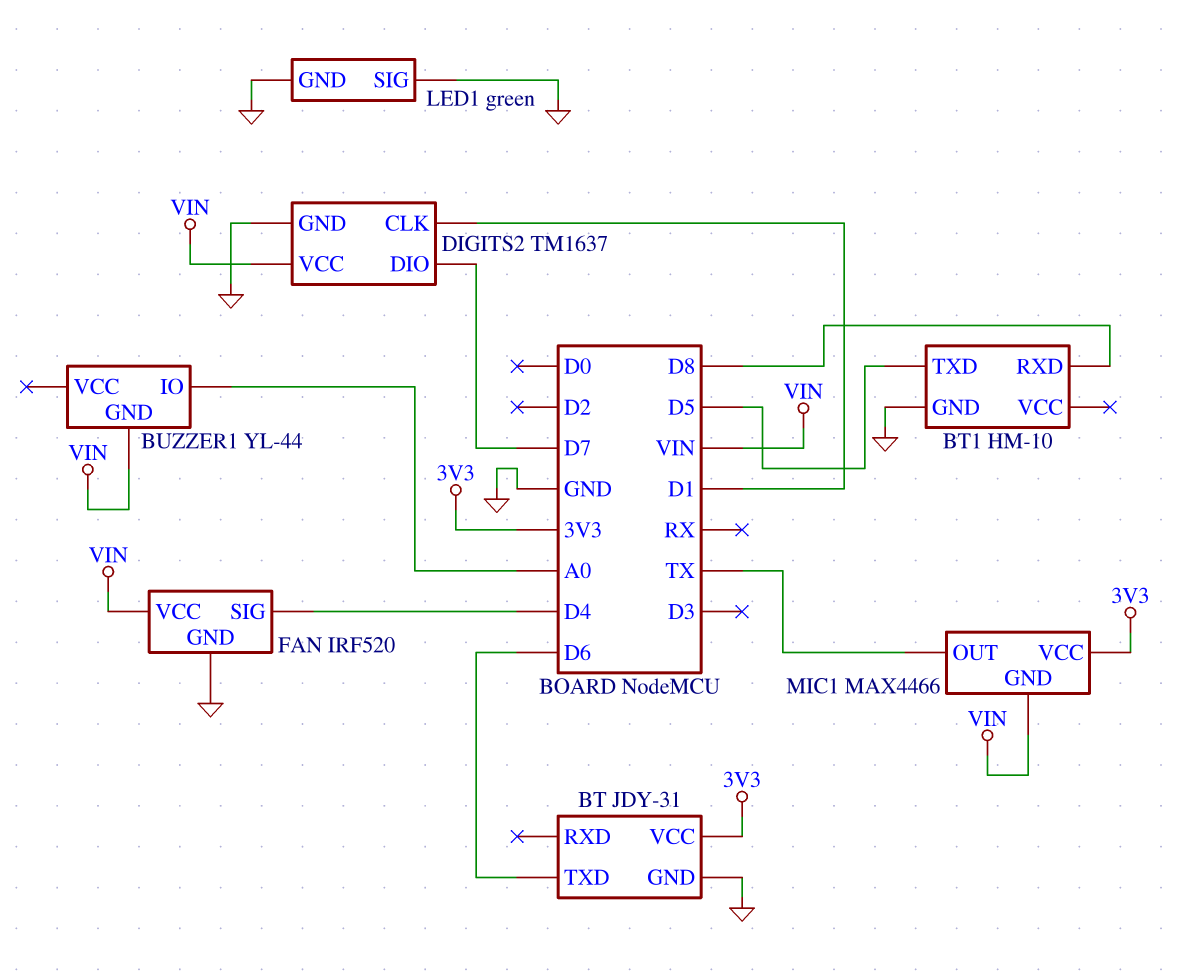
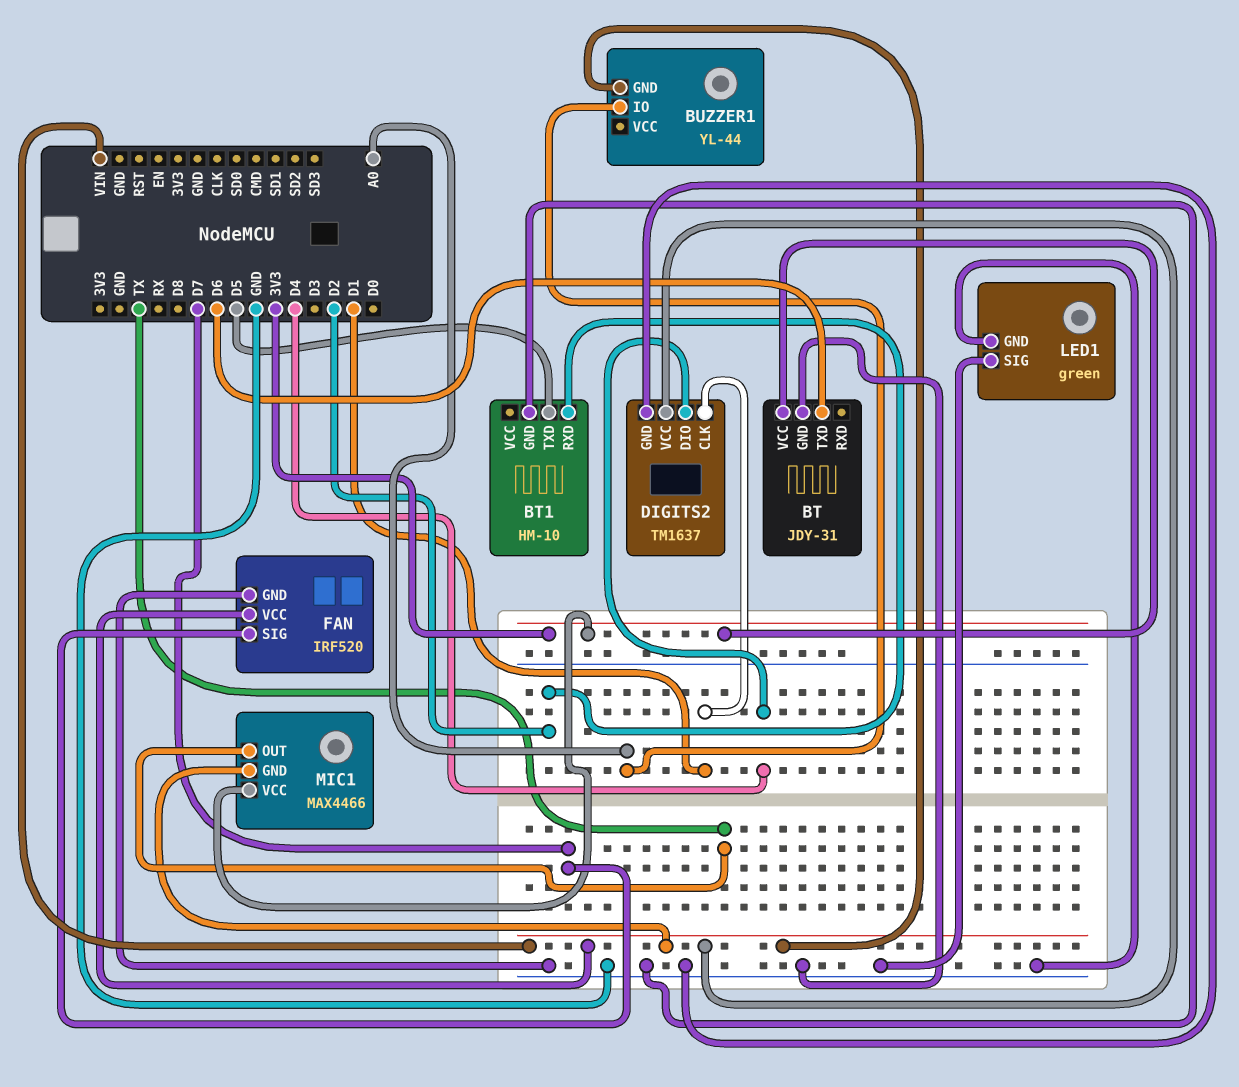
BT1 pin RXD: D8 -> D2
DIGITS2 pin DIO: D7 -> D4
FAN pin SIG: D4 -> D7

